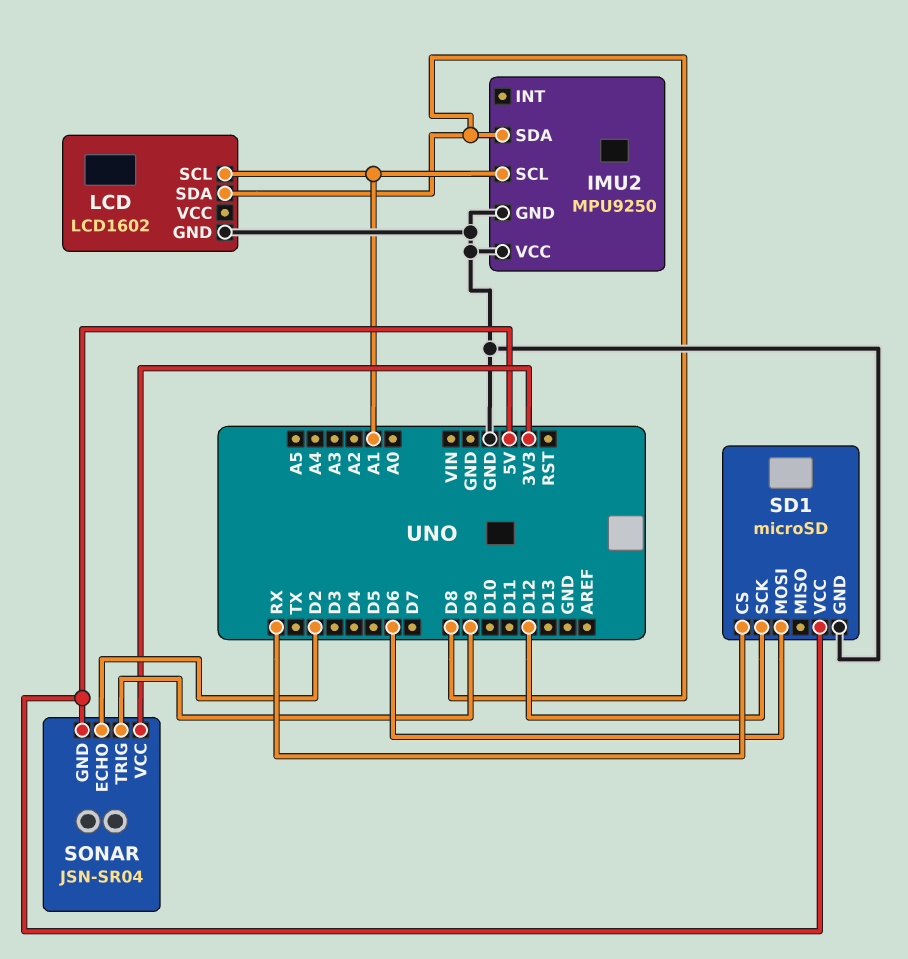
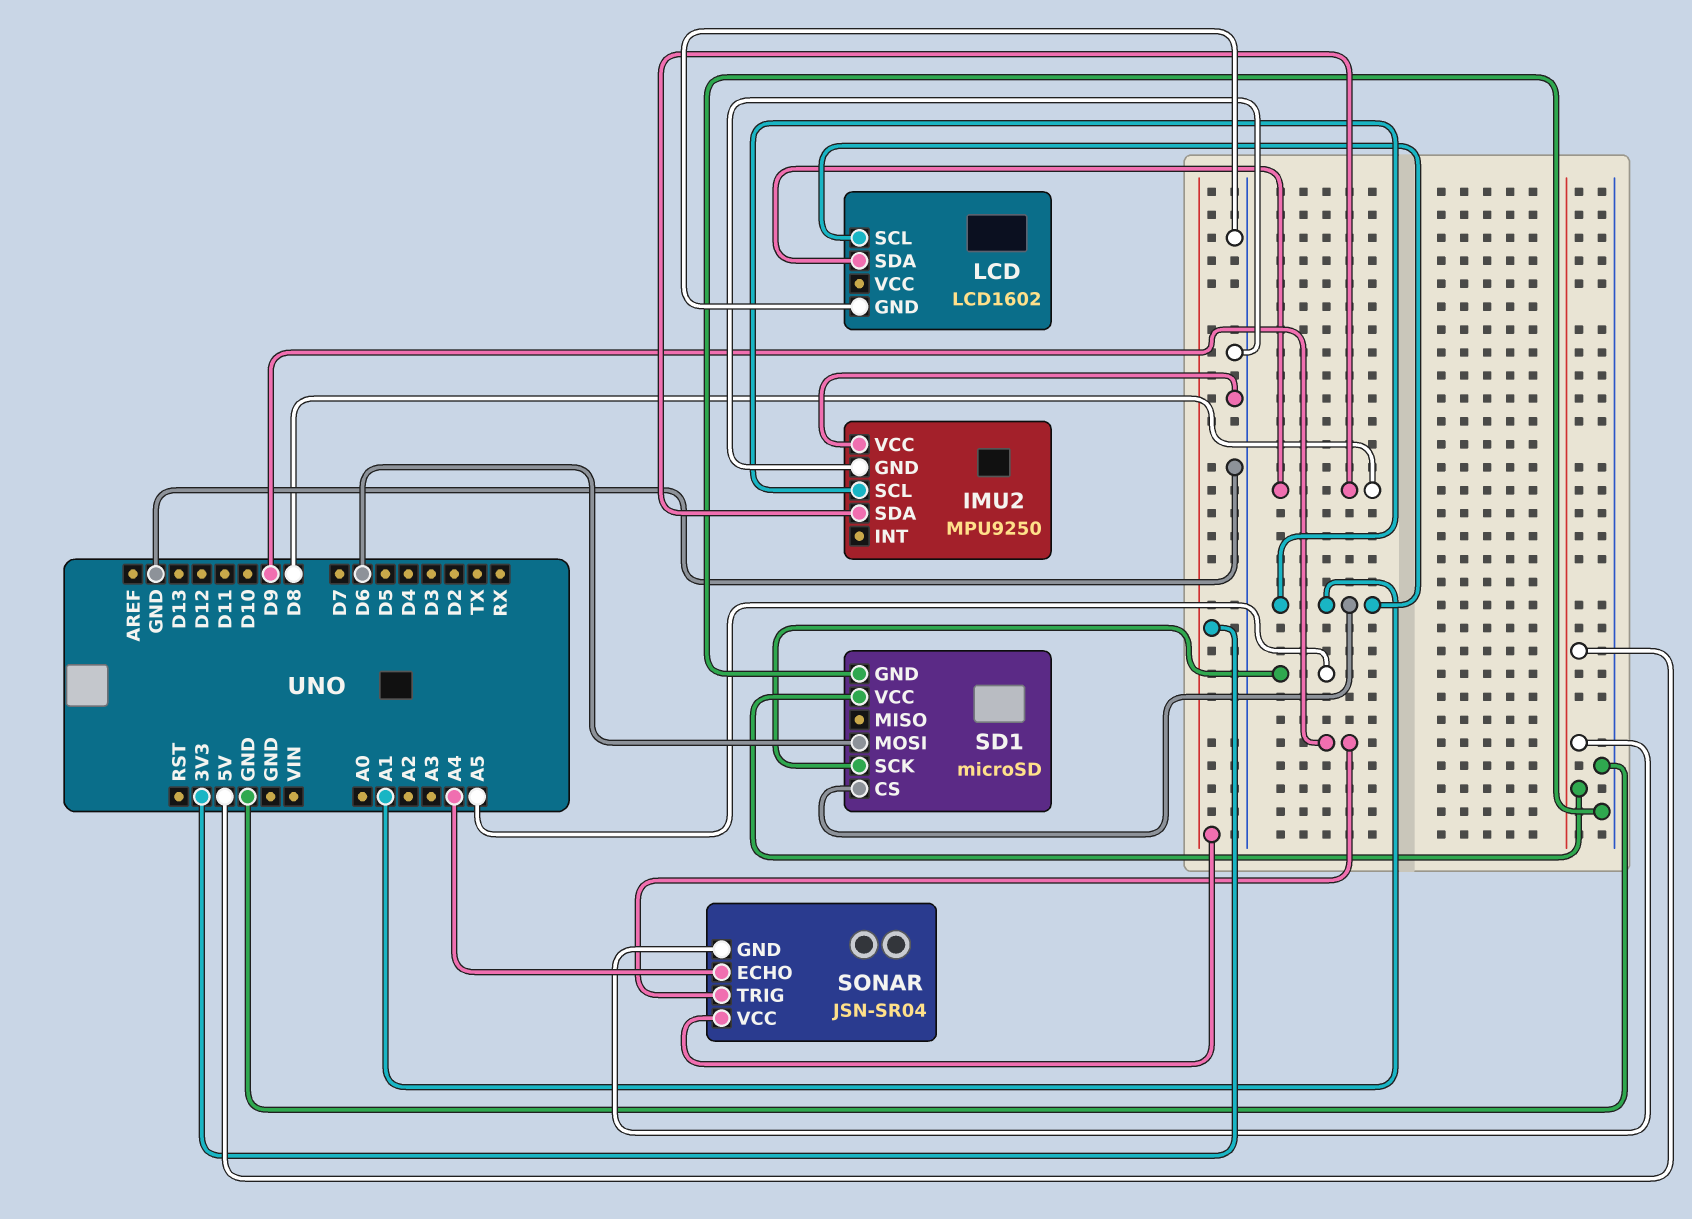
SD1 pin CS: RX -> A1
SD1 pin SCK: D12 -> A5
SONAR pin ECHO: D2 -> A4

